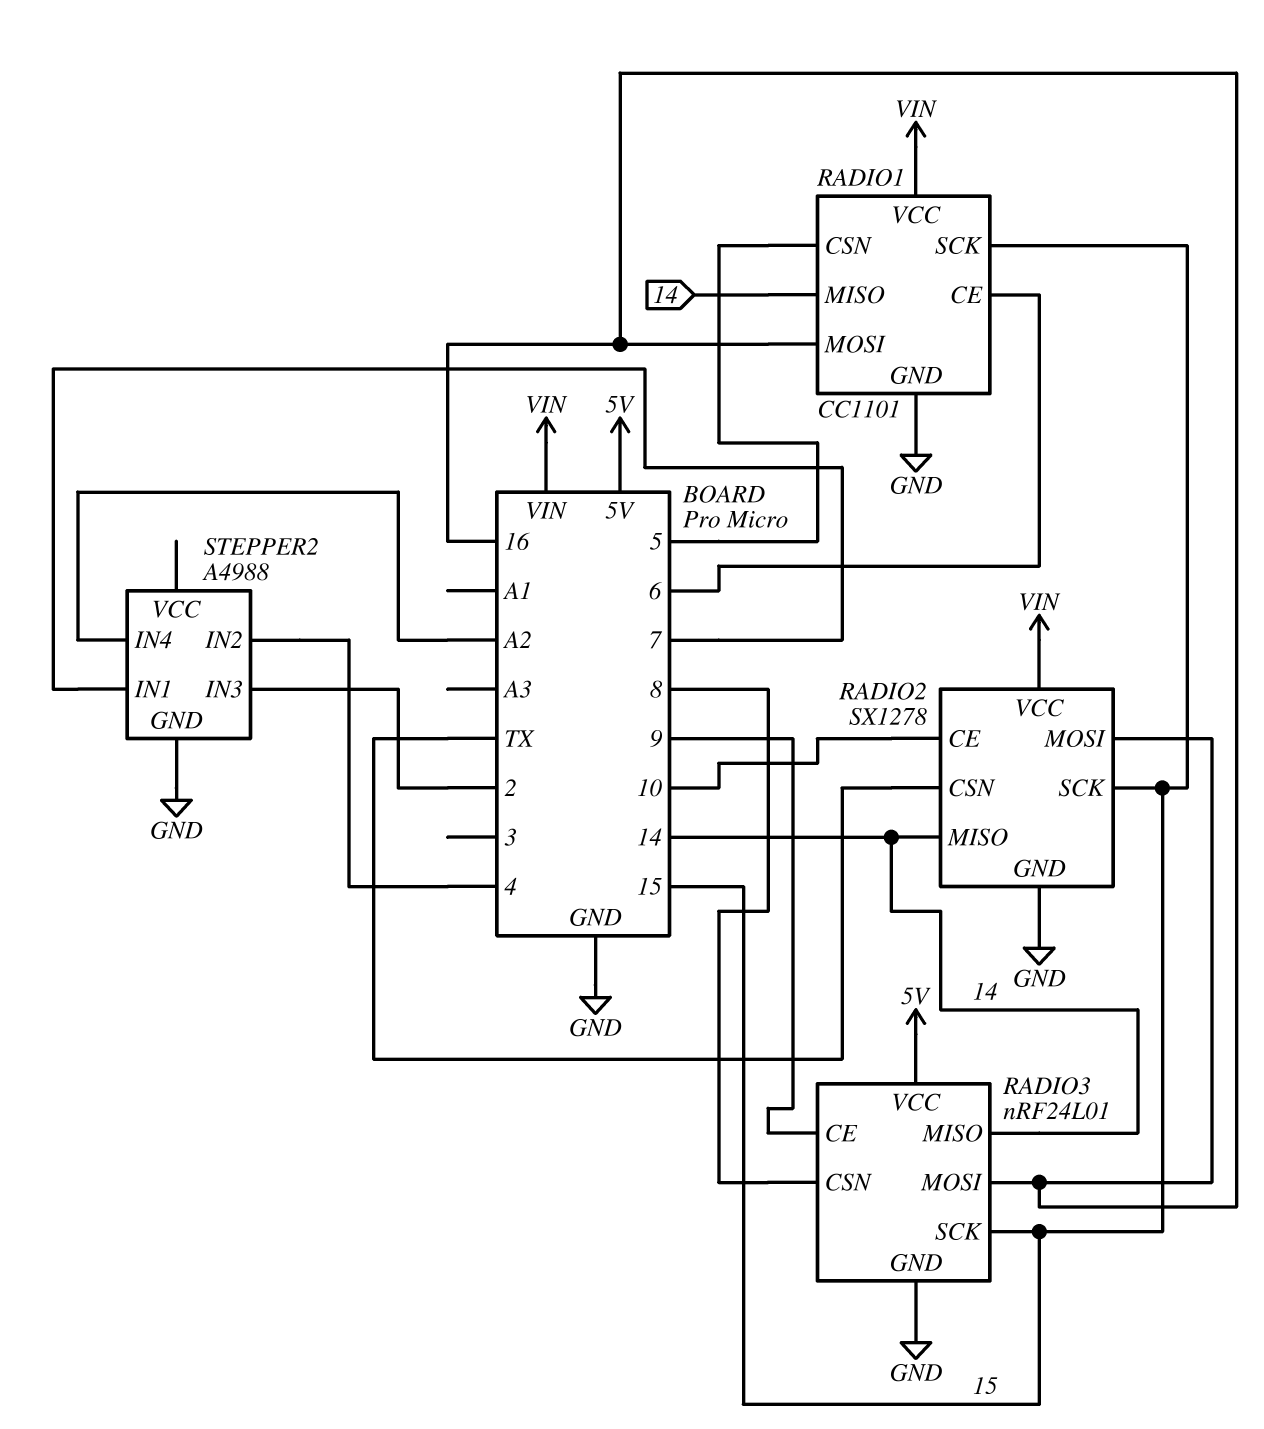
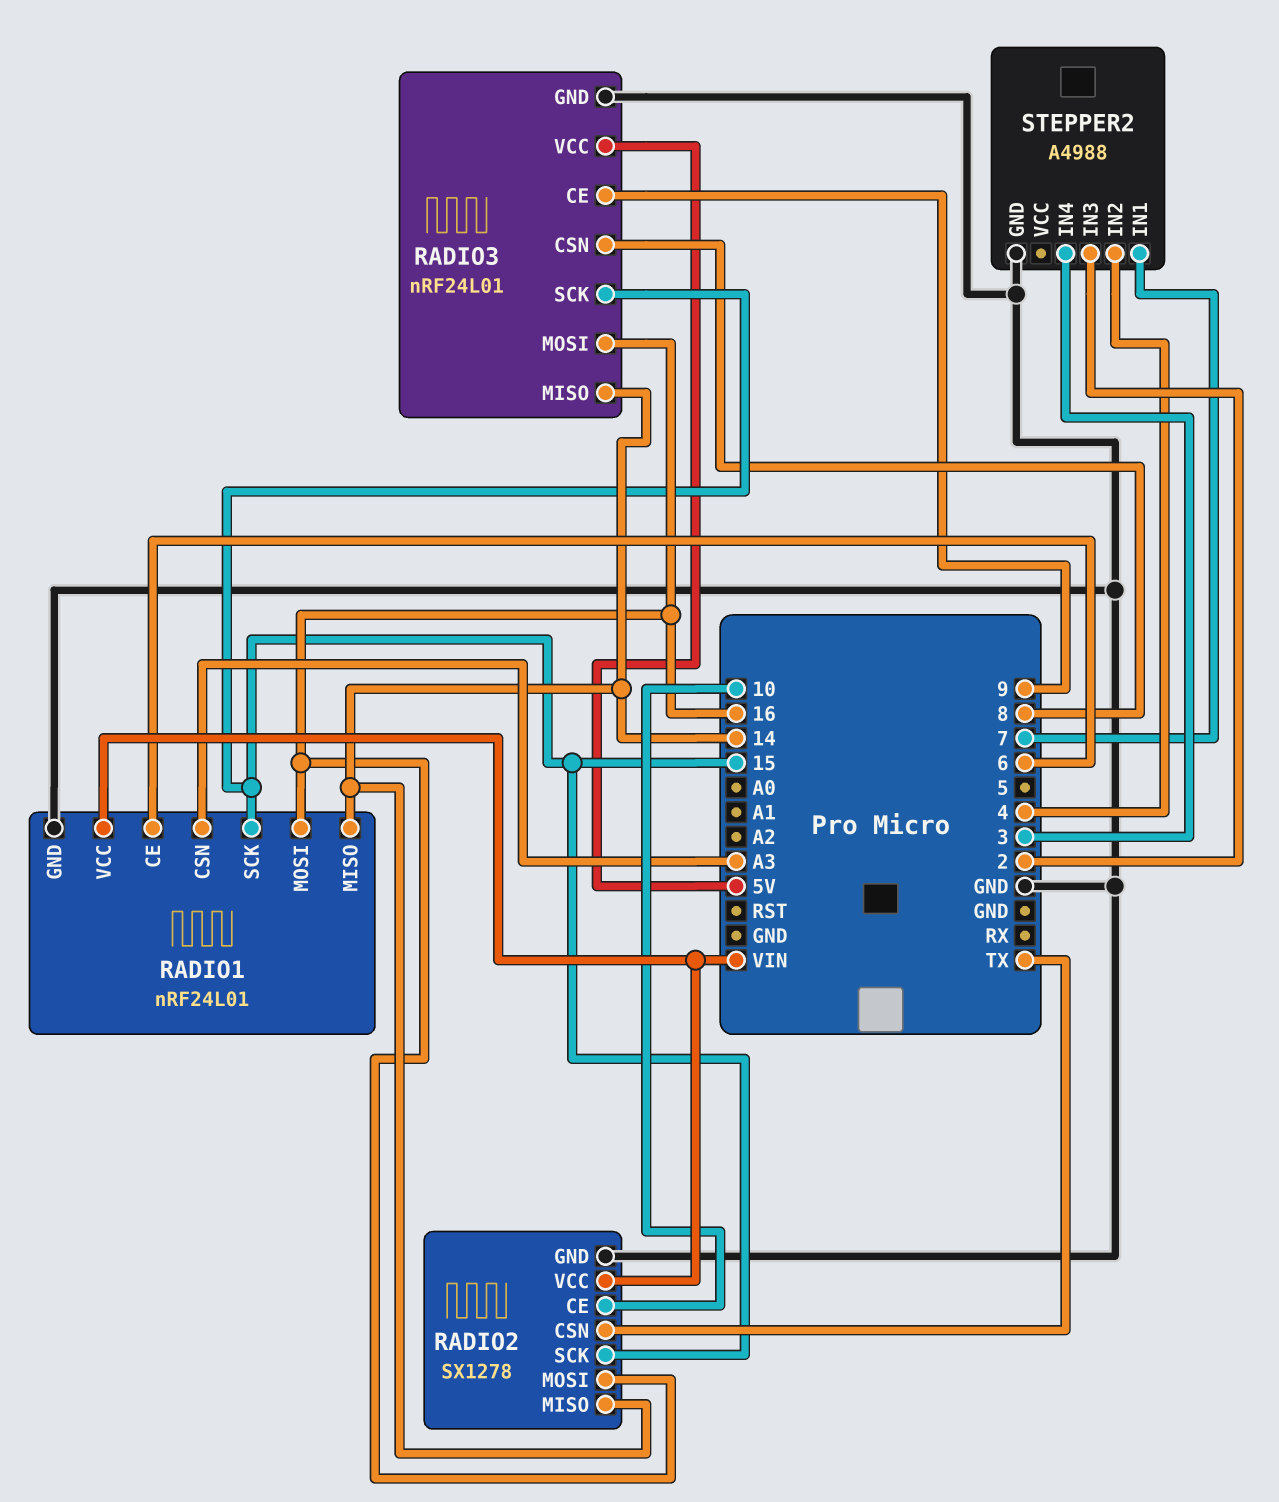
RADIO1: CC1101 -> nRF24L01
RADIO1 pin CSN: 5 -> A3
STEPPER2 pin IN4: A2 -> 3

